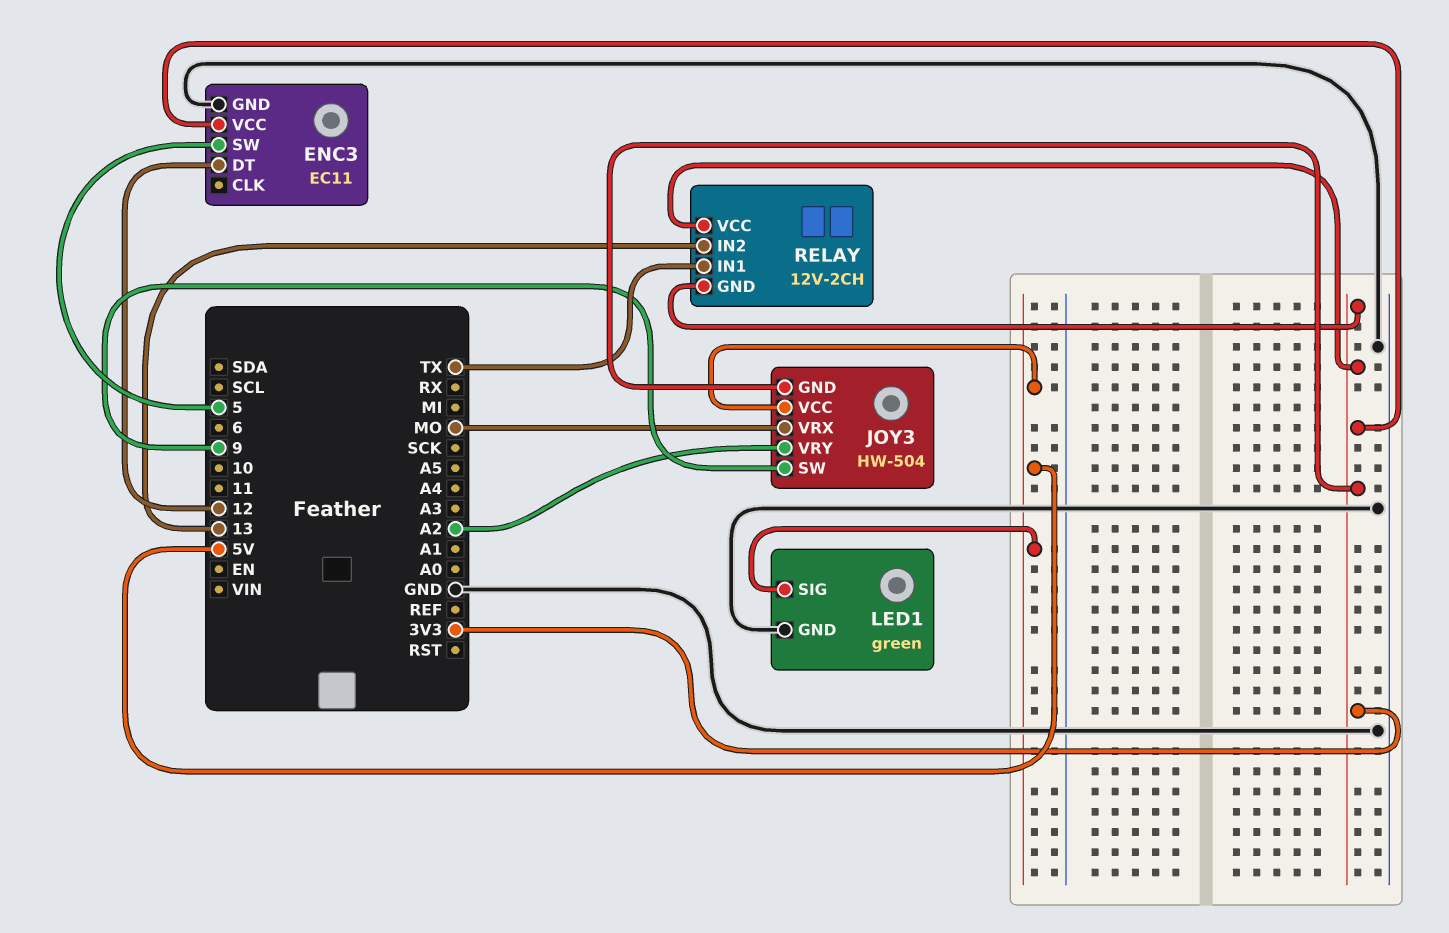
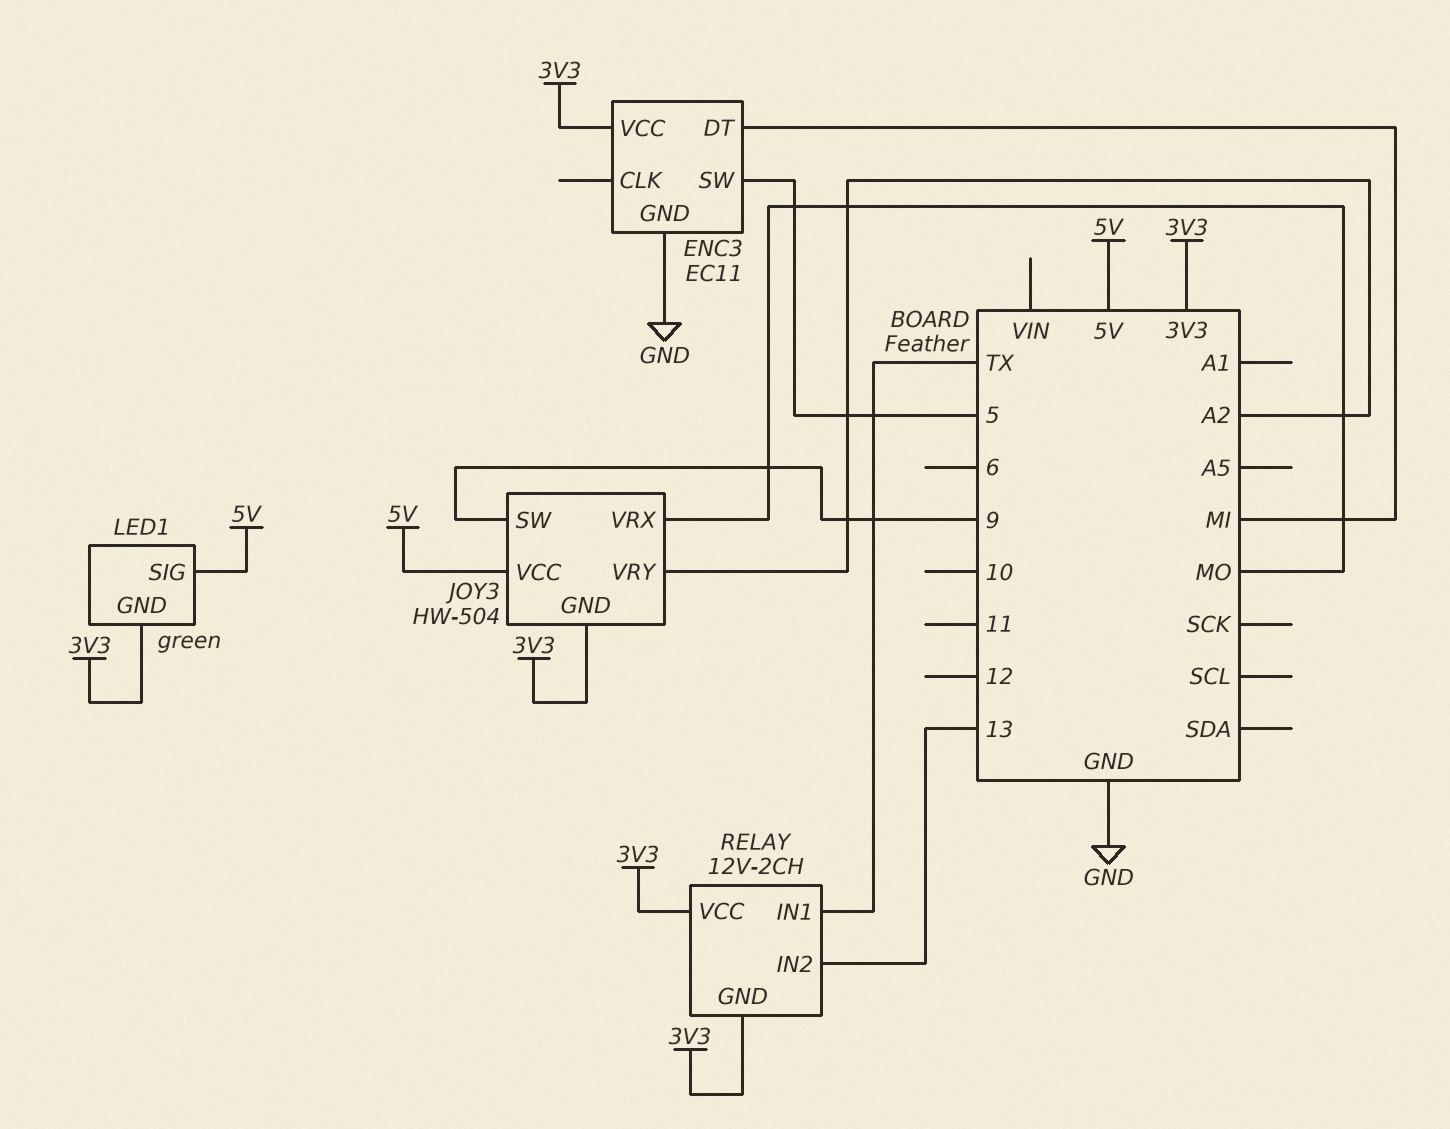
ENC3 pin DT: 12 -> MI
LED1 pin GND: GND -> 3V3

